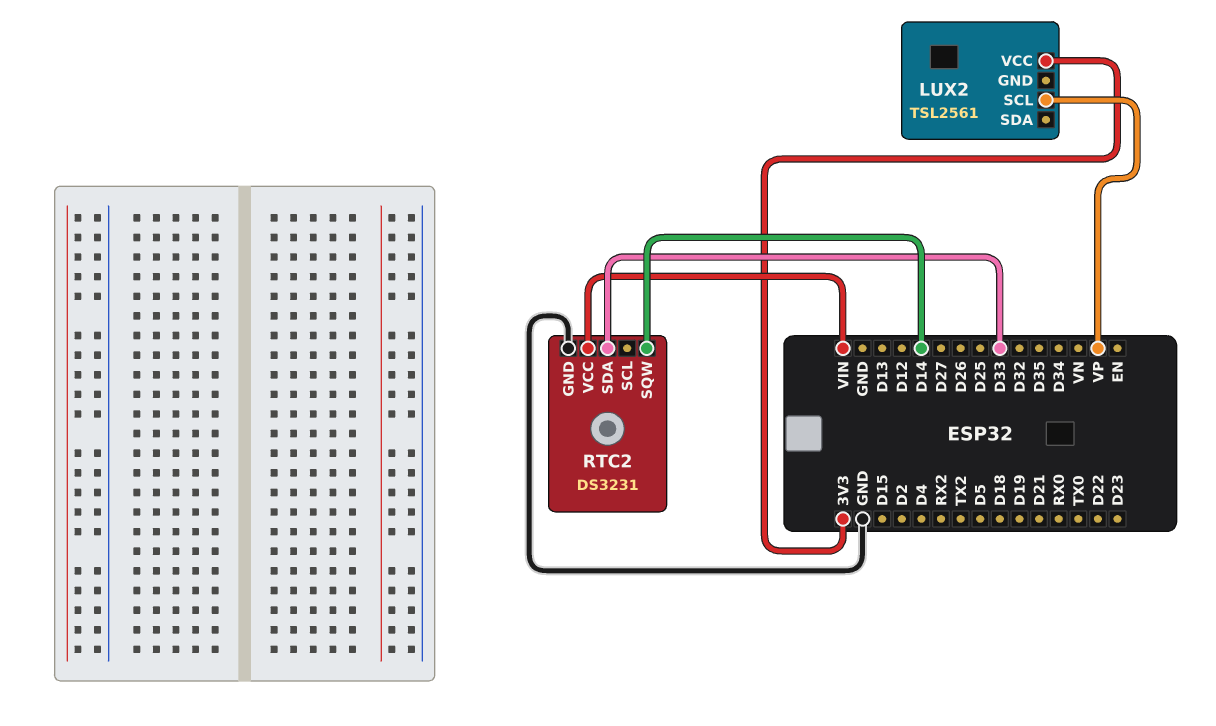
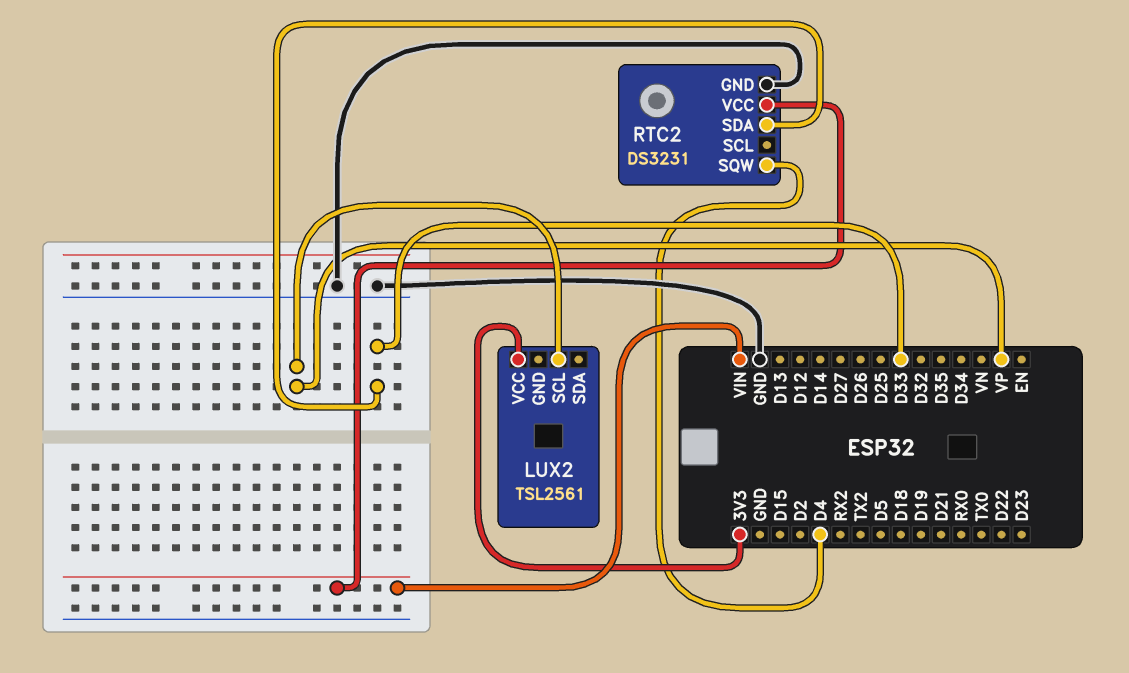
RTC2 pin SQW: D14 -> D4

